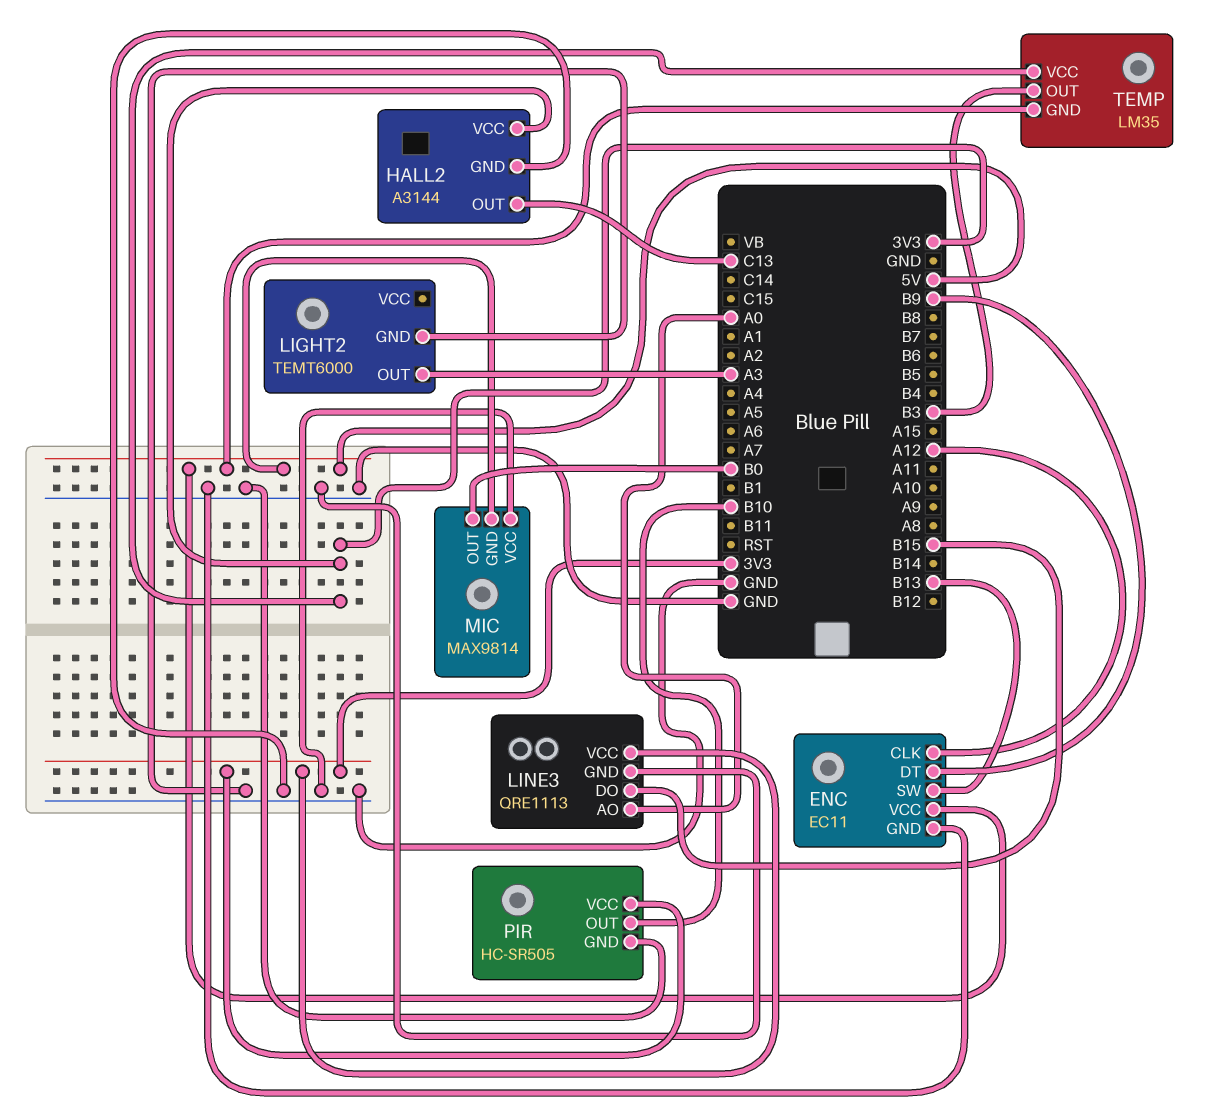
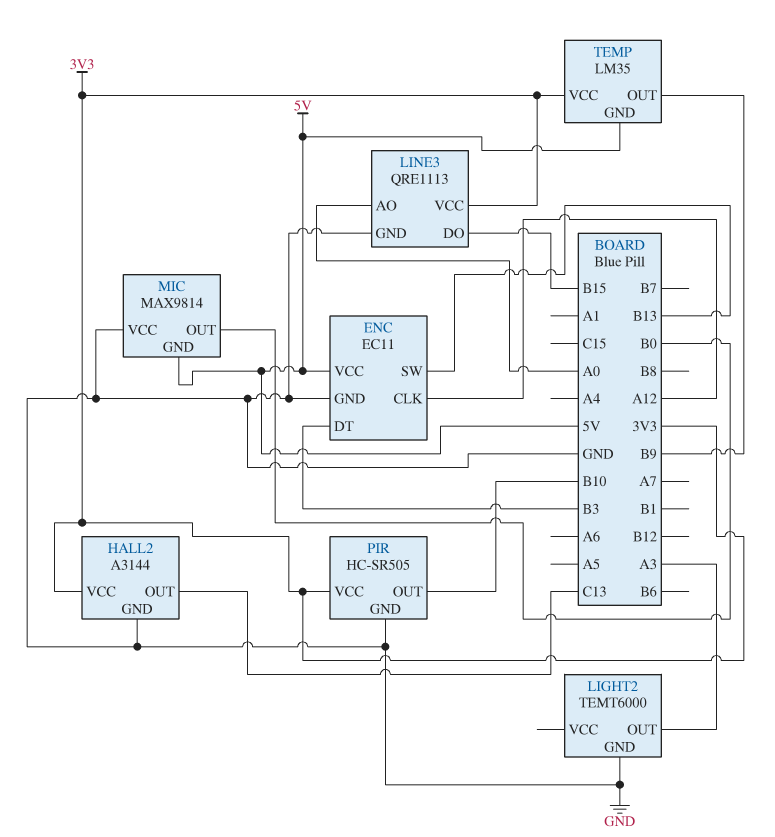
ENC pin DT: B9 -> B3
TEMP pin OUT: B3 -> B9

